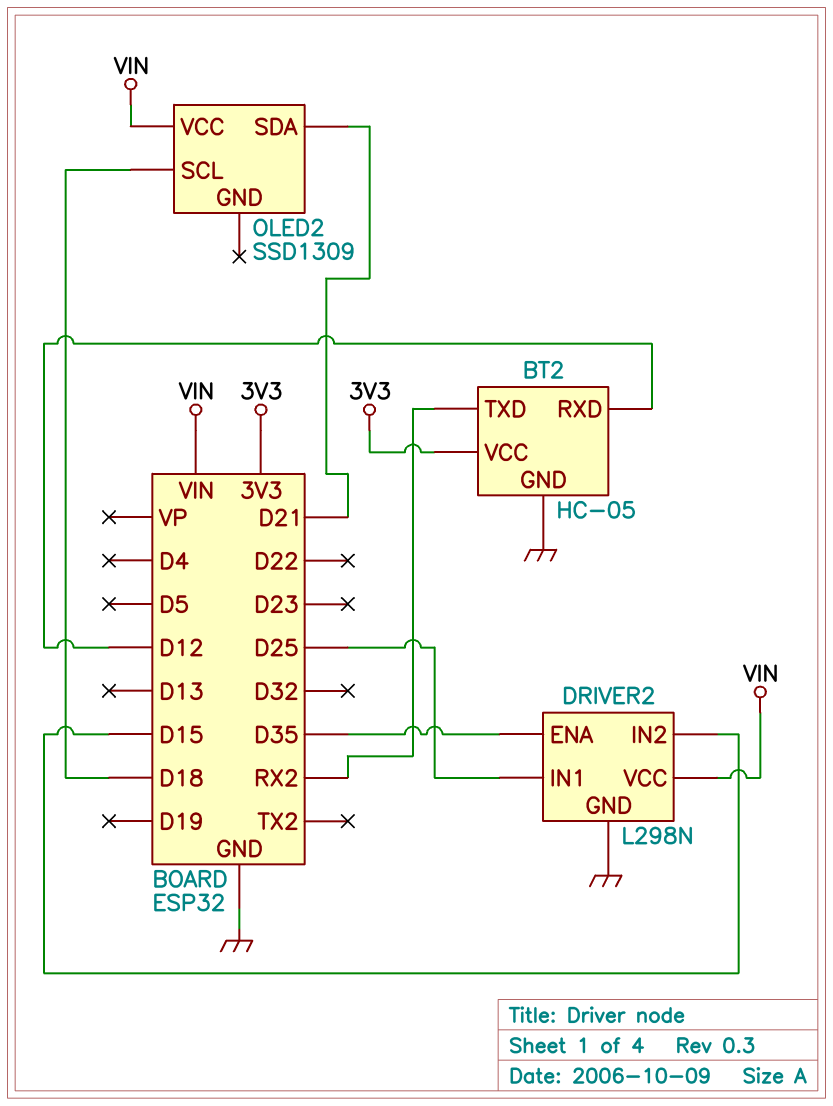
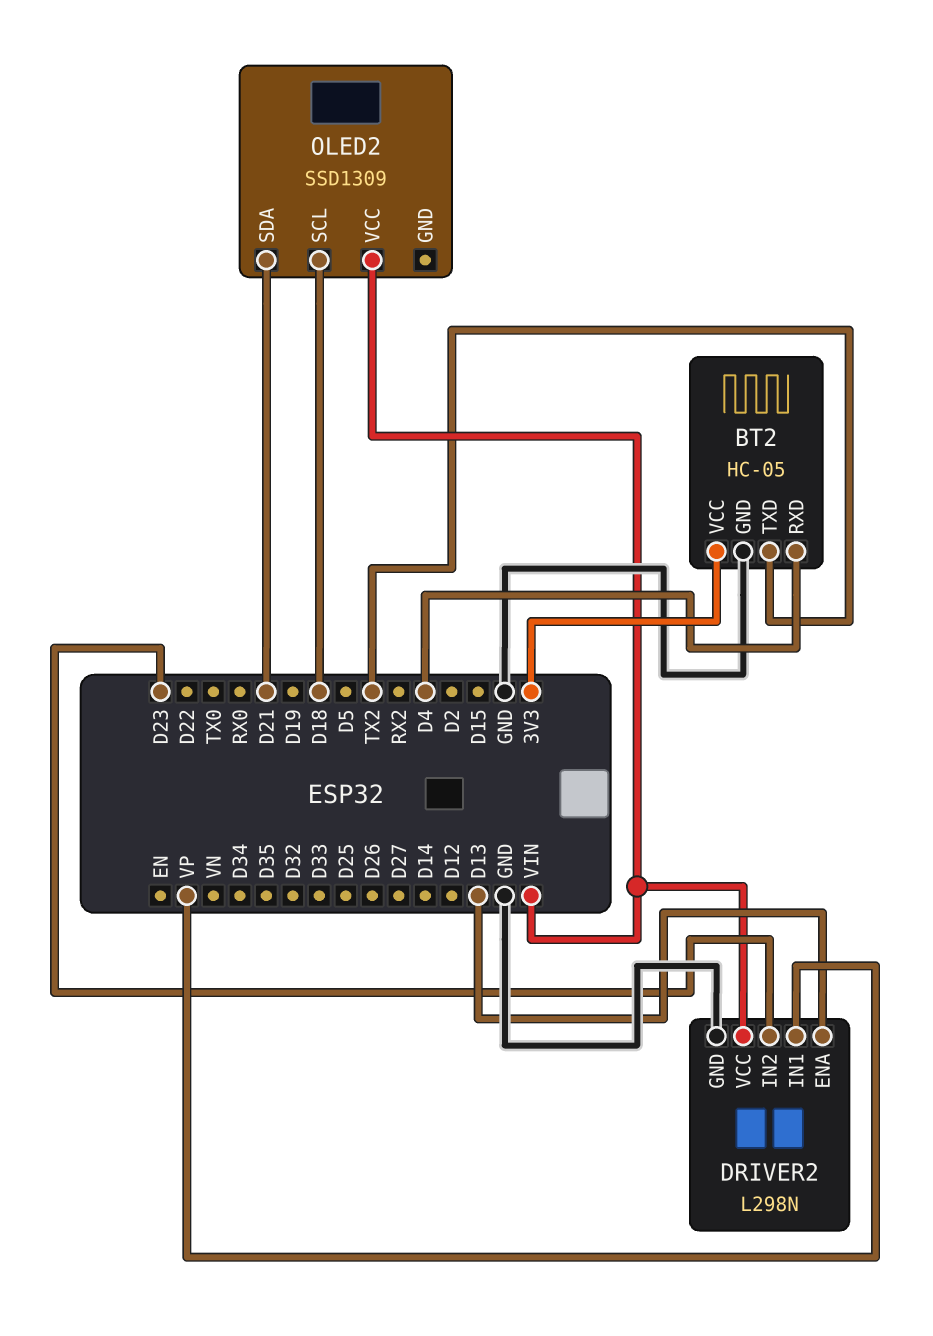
BT2 pin RXD: D12 -> D4
BT2 pin TXD: RX2 -> TX2
DRIVER2 pin ENA: D35 -> D13
DRIVER2 pin IN1: D25 -> VP
DRIVER2 pin IN2: D15 -> D23

